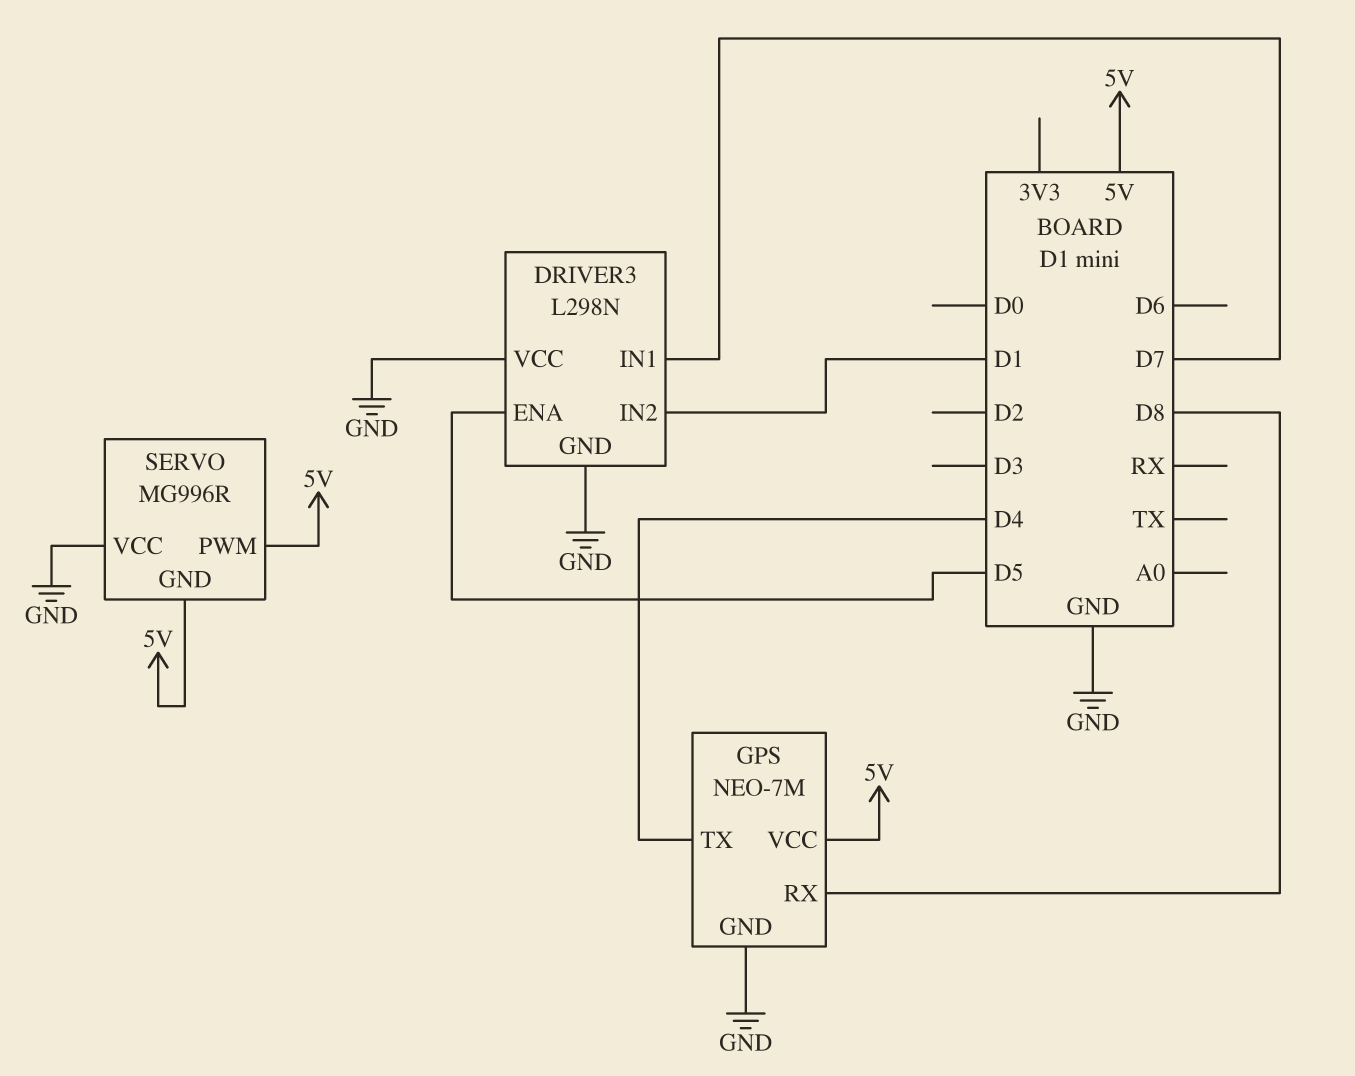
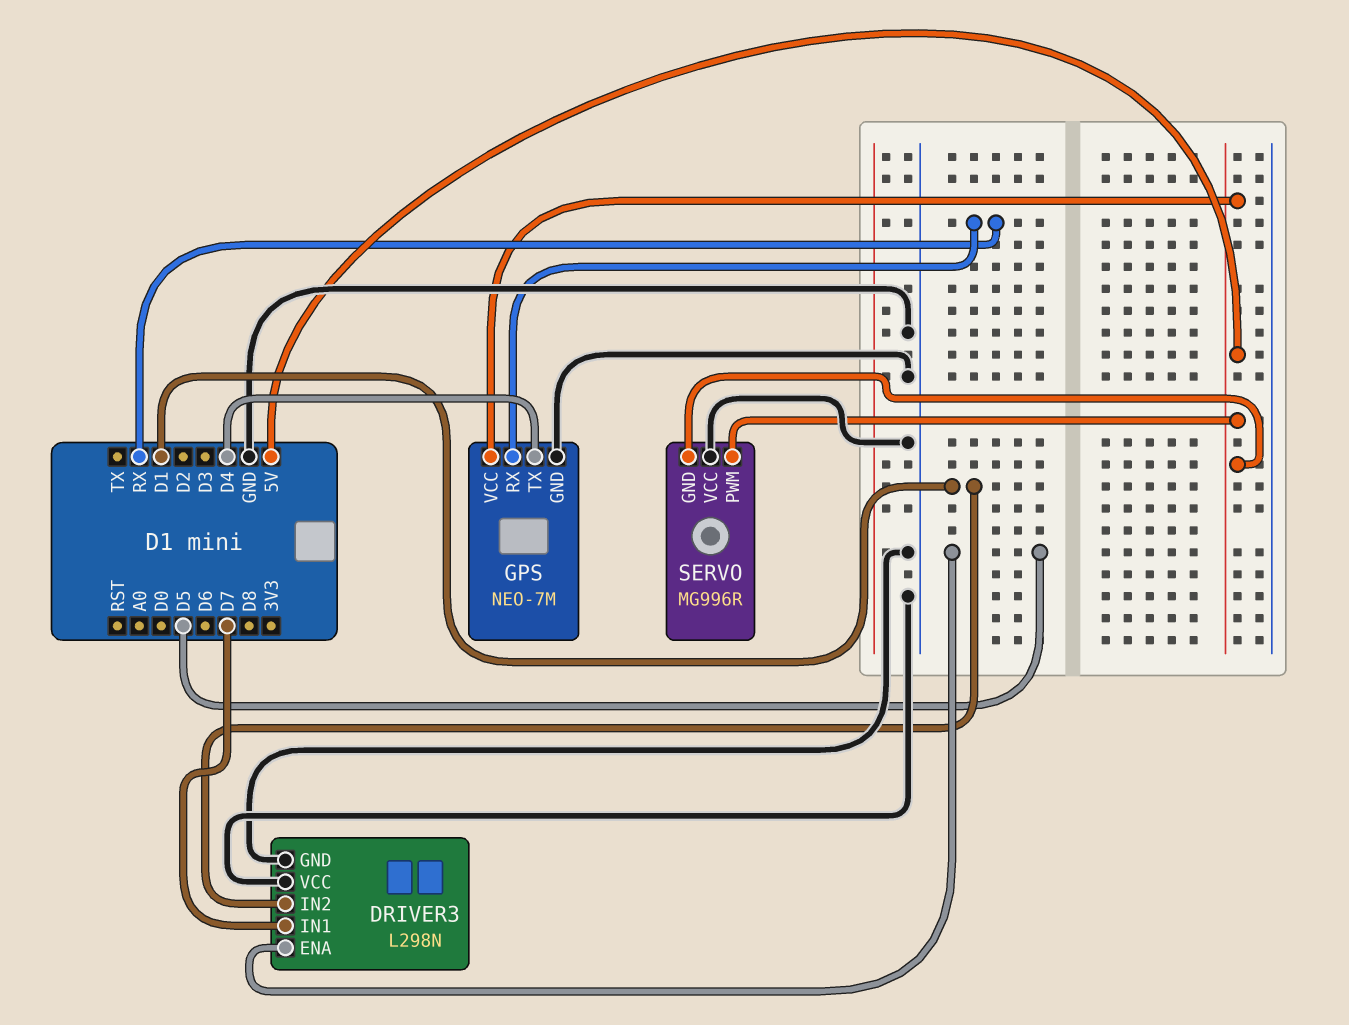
GPS pin RX: D8 -> RX

